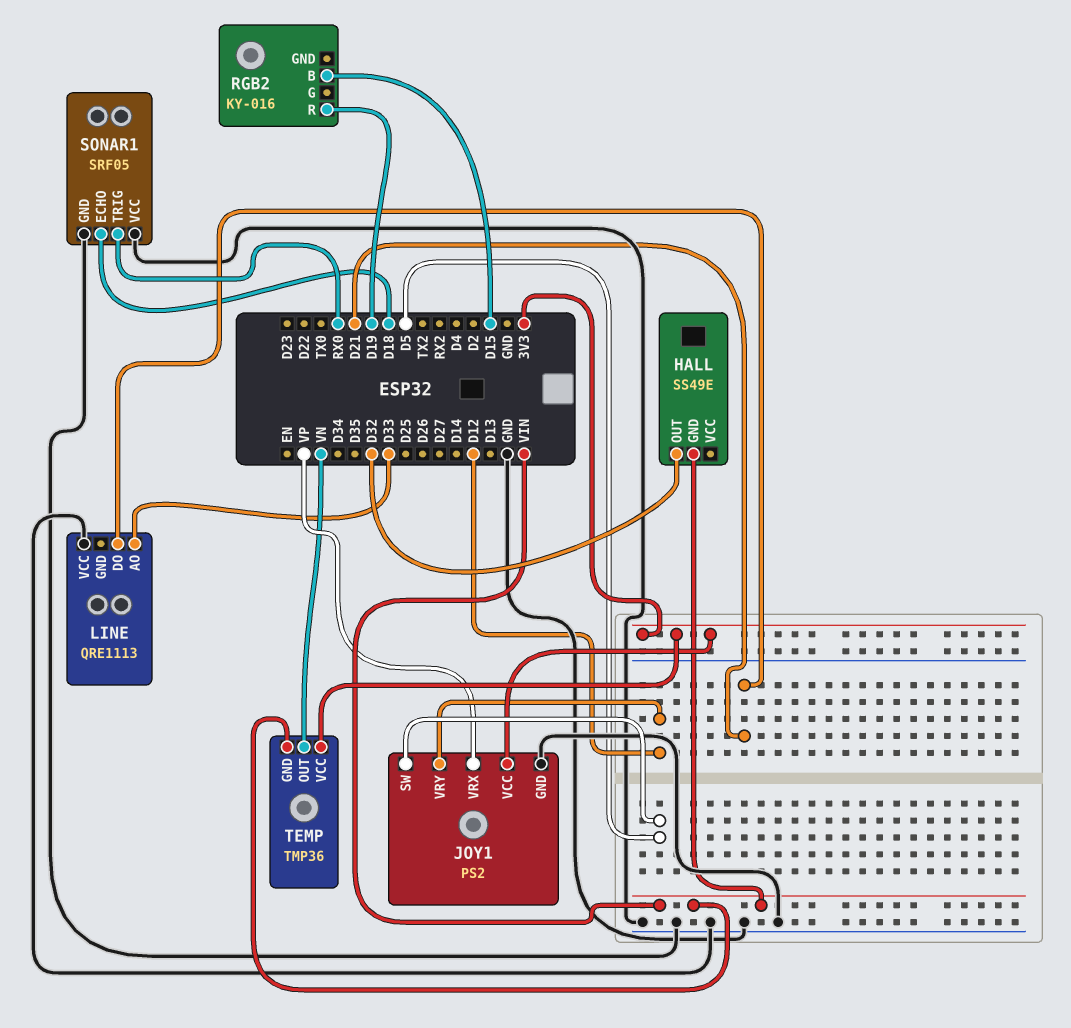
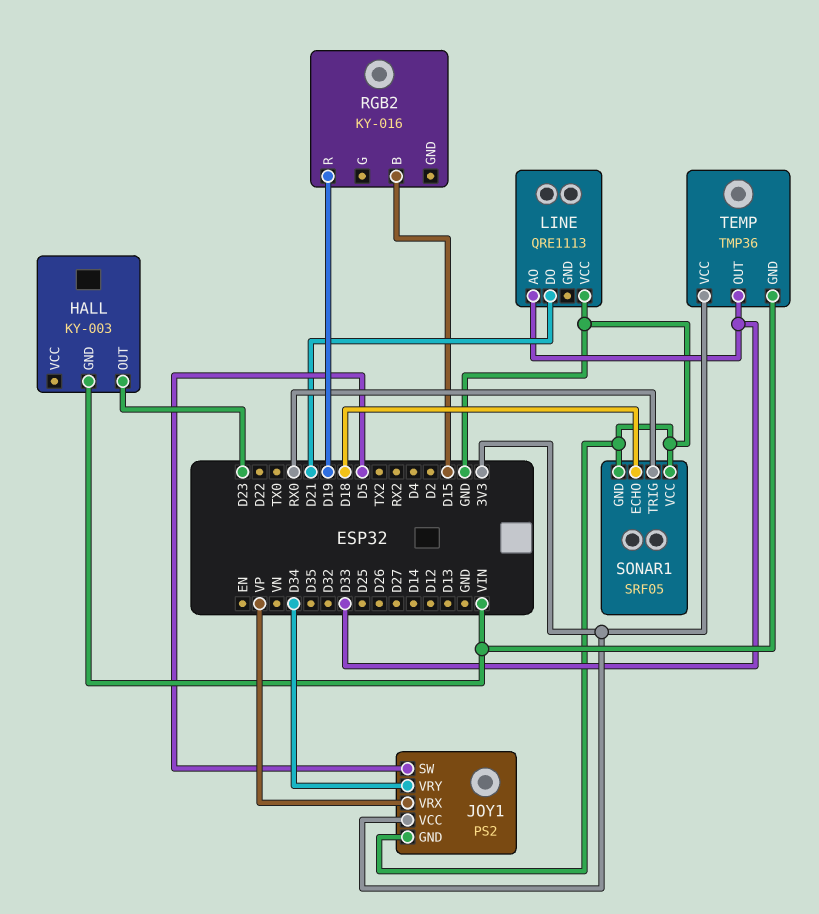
HALL: SS49E -> KY-003
HALL pin OUT: D32 -> D23
JOY1 pin VRY: D12 -> D34
TEMP pin OUT: VN -> D33

